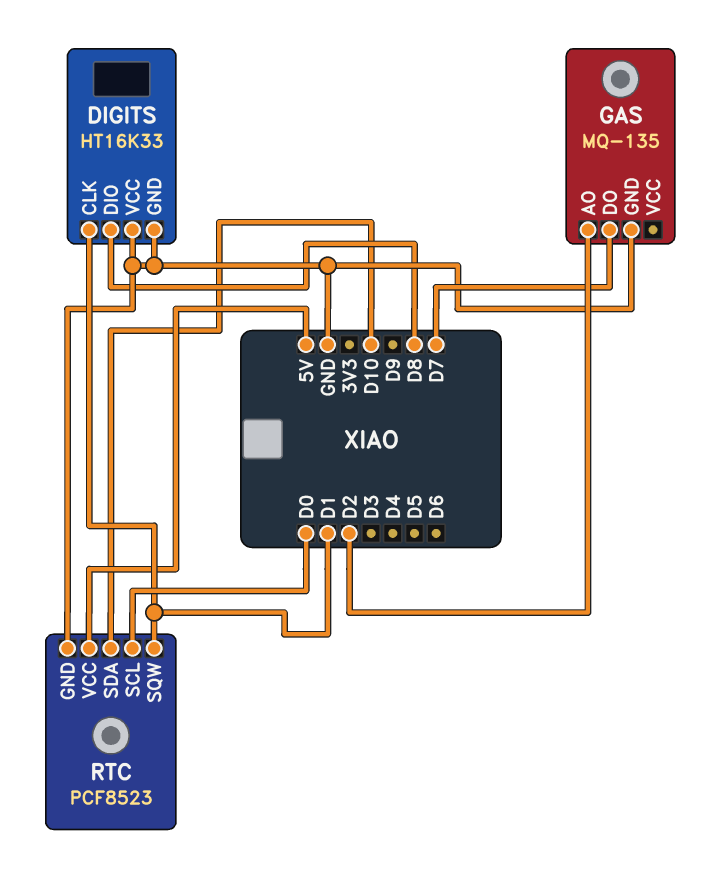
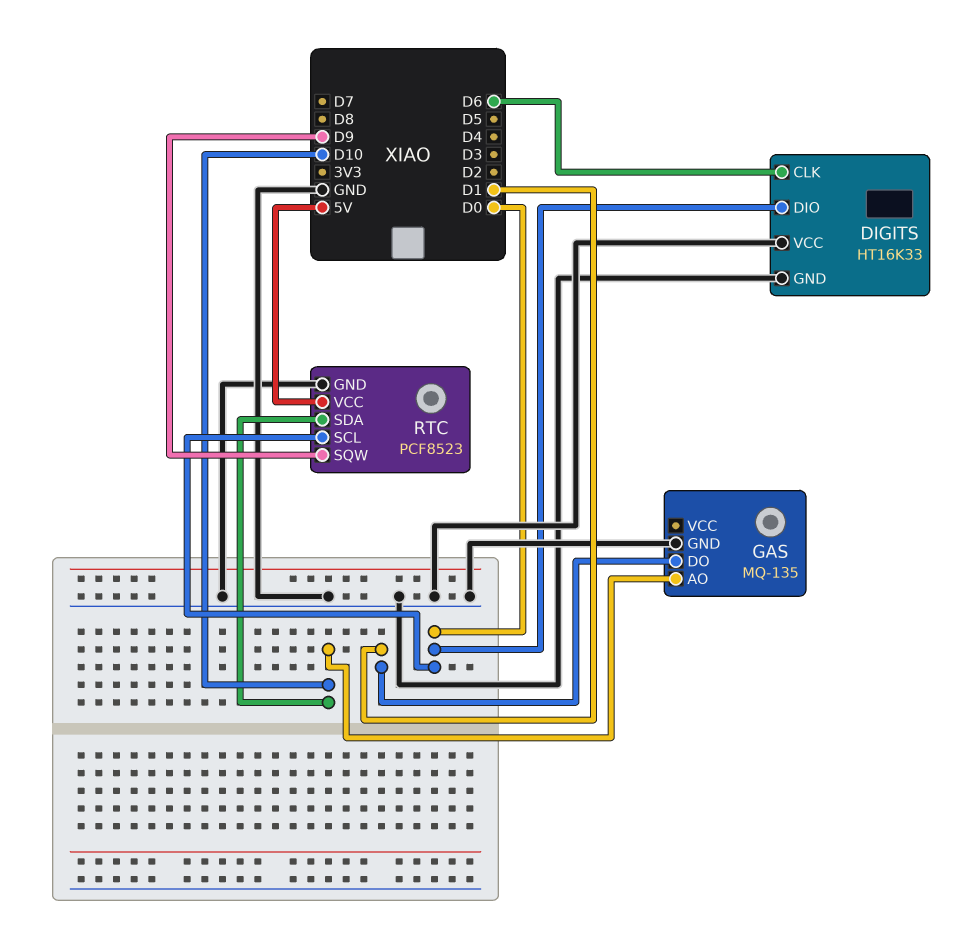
DIGITS pin CLK: D1 -> D6
DIGITS pin DIO: D8 -> D0
GAS pin AO: D2 -> D10
GAS pin DO: D7 -> D1
RTC pin SQW: D1 -> D9

